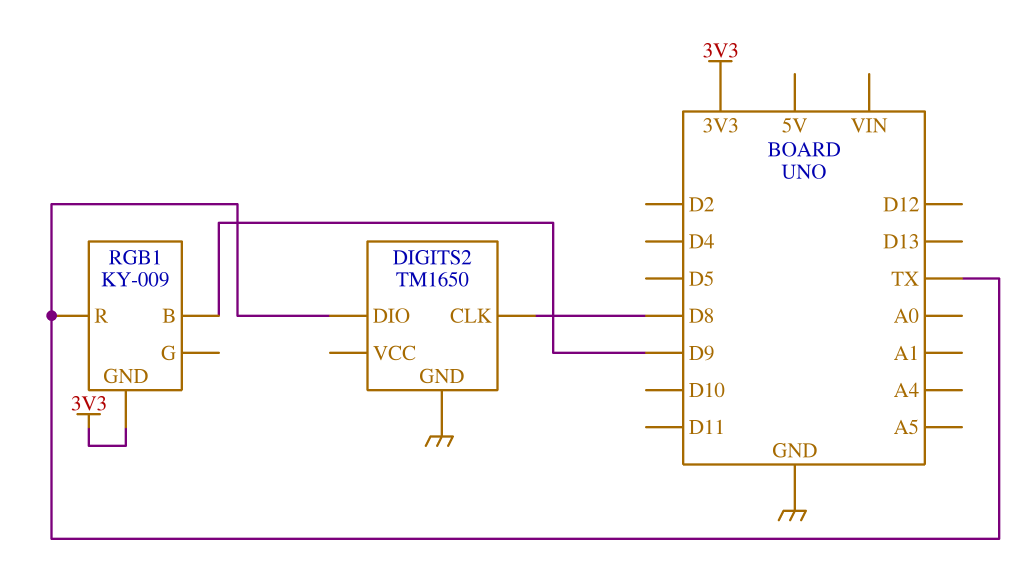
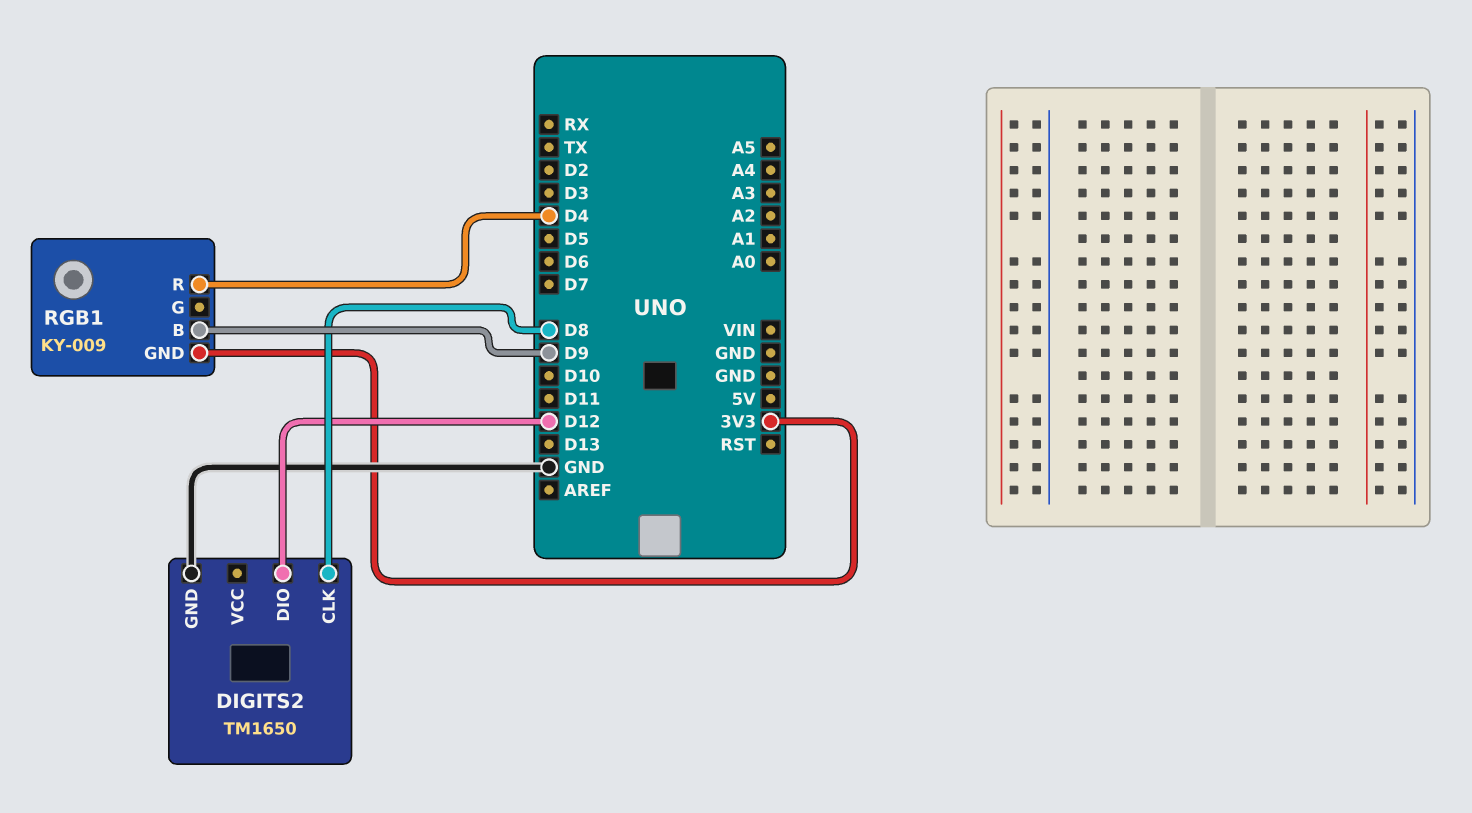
DIGITS2 pin DIO: TX -> D12
RGB1 pin R: TX -> D4

